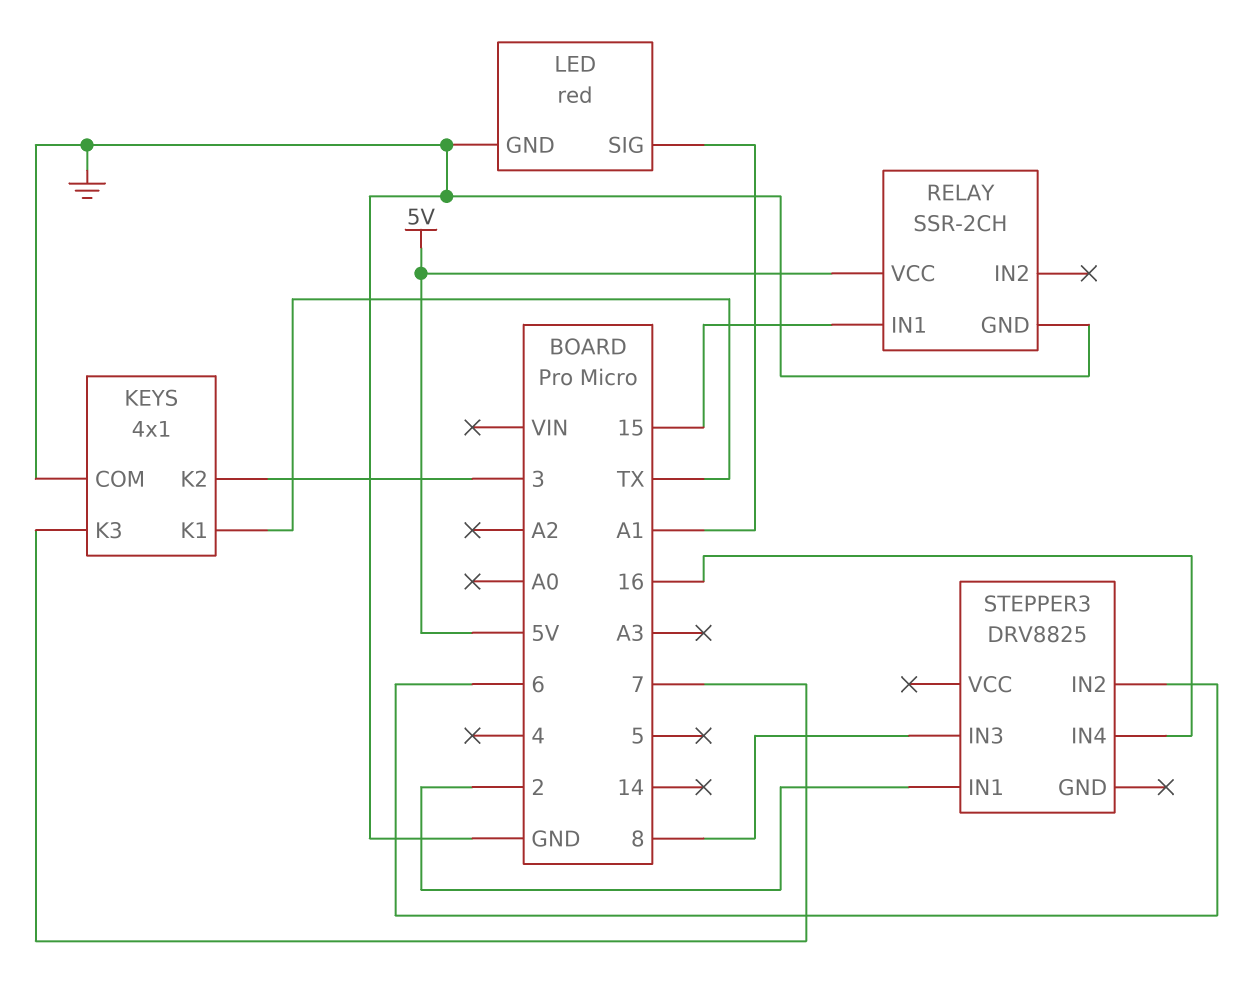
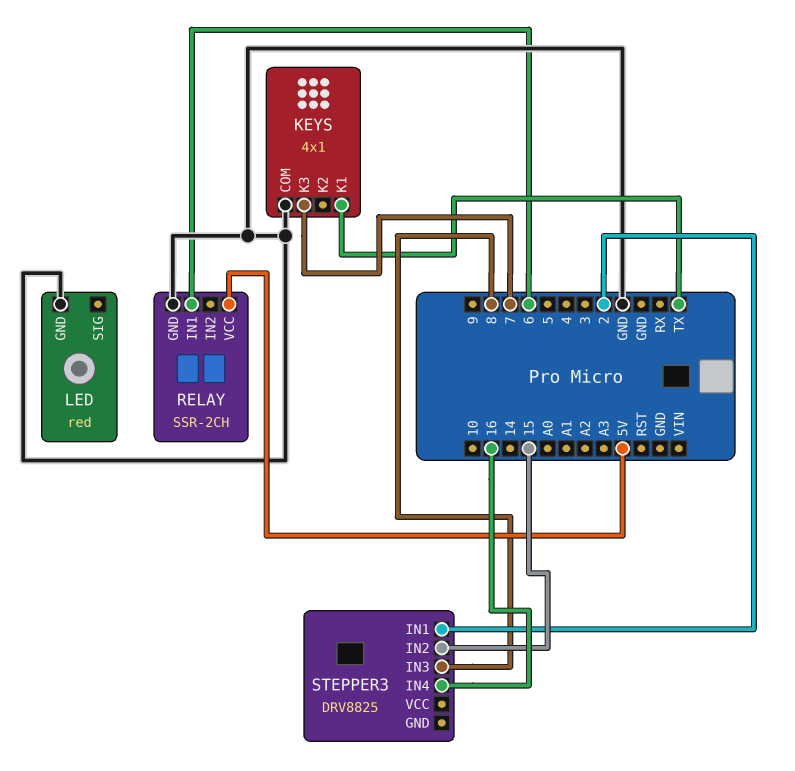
KEYS pin K2: 3 -> none
LED pin SIG: A1 -> none
RELAY pin IN1: 15 -> 6
STEPPER3 pin IN2: 6 -> 15

